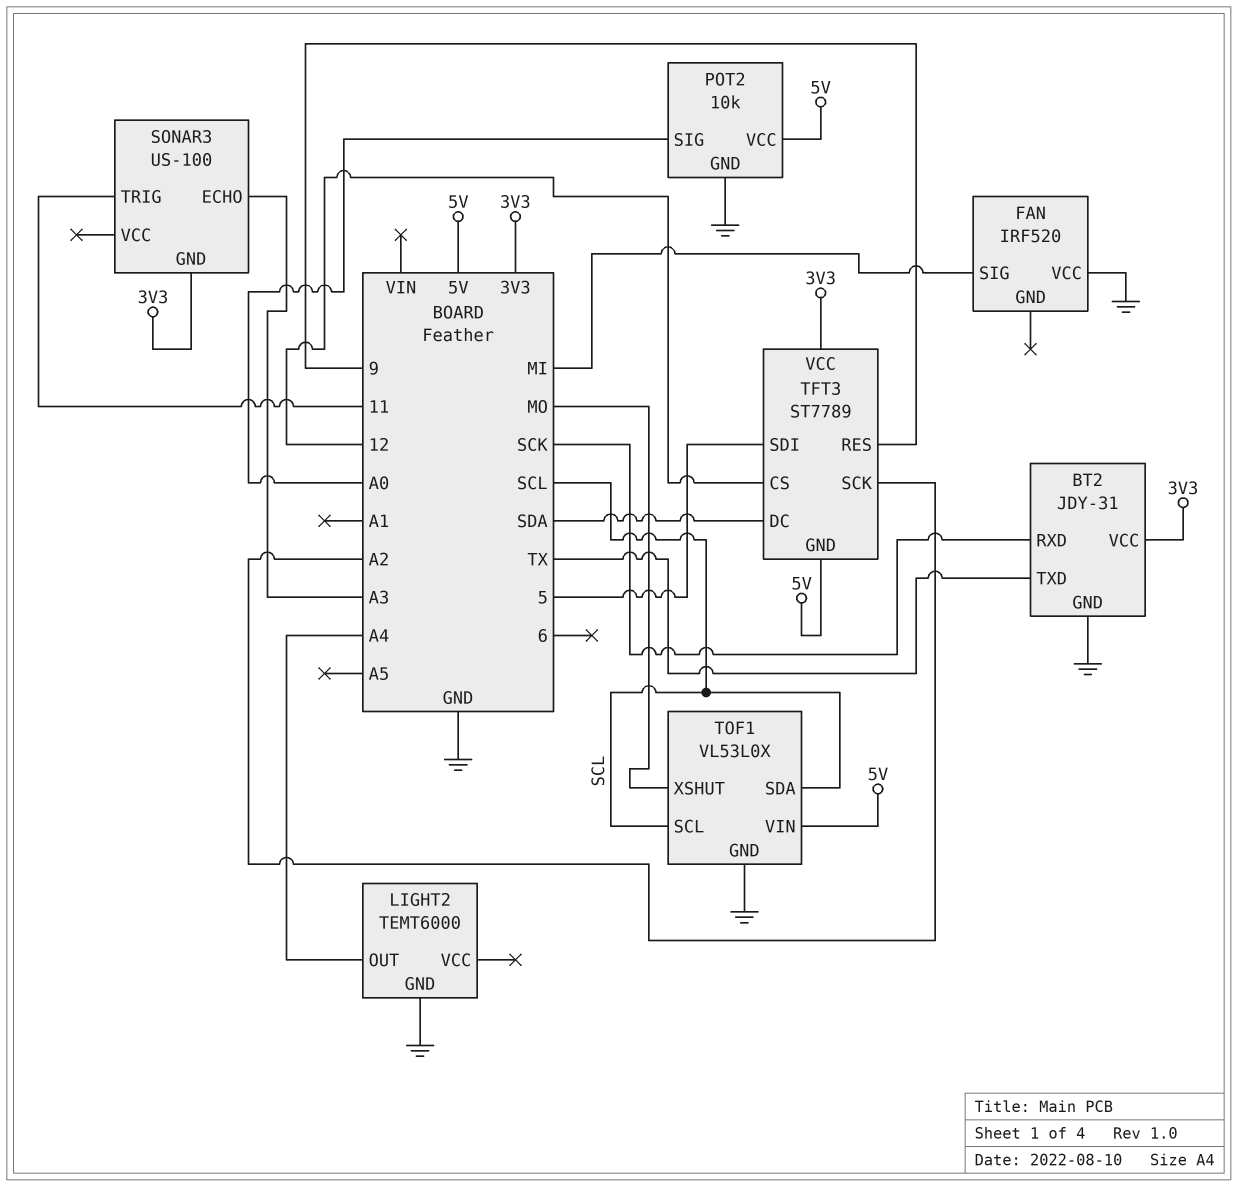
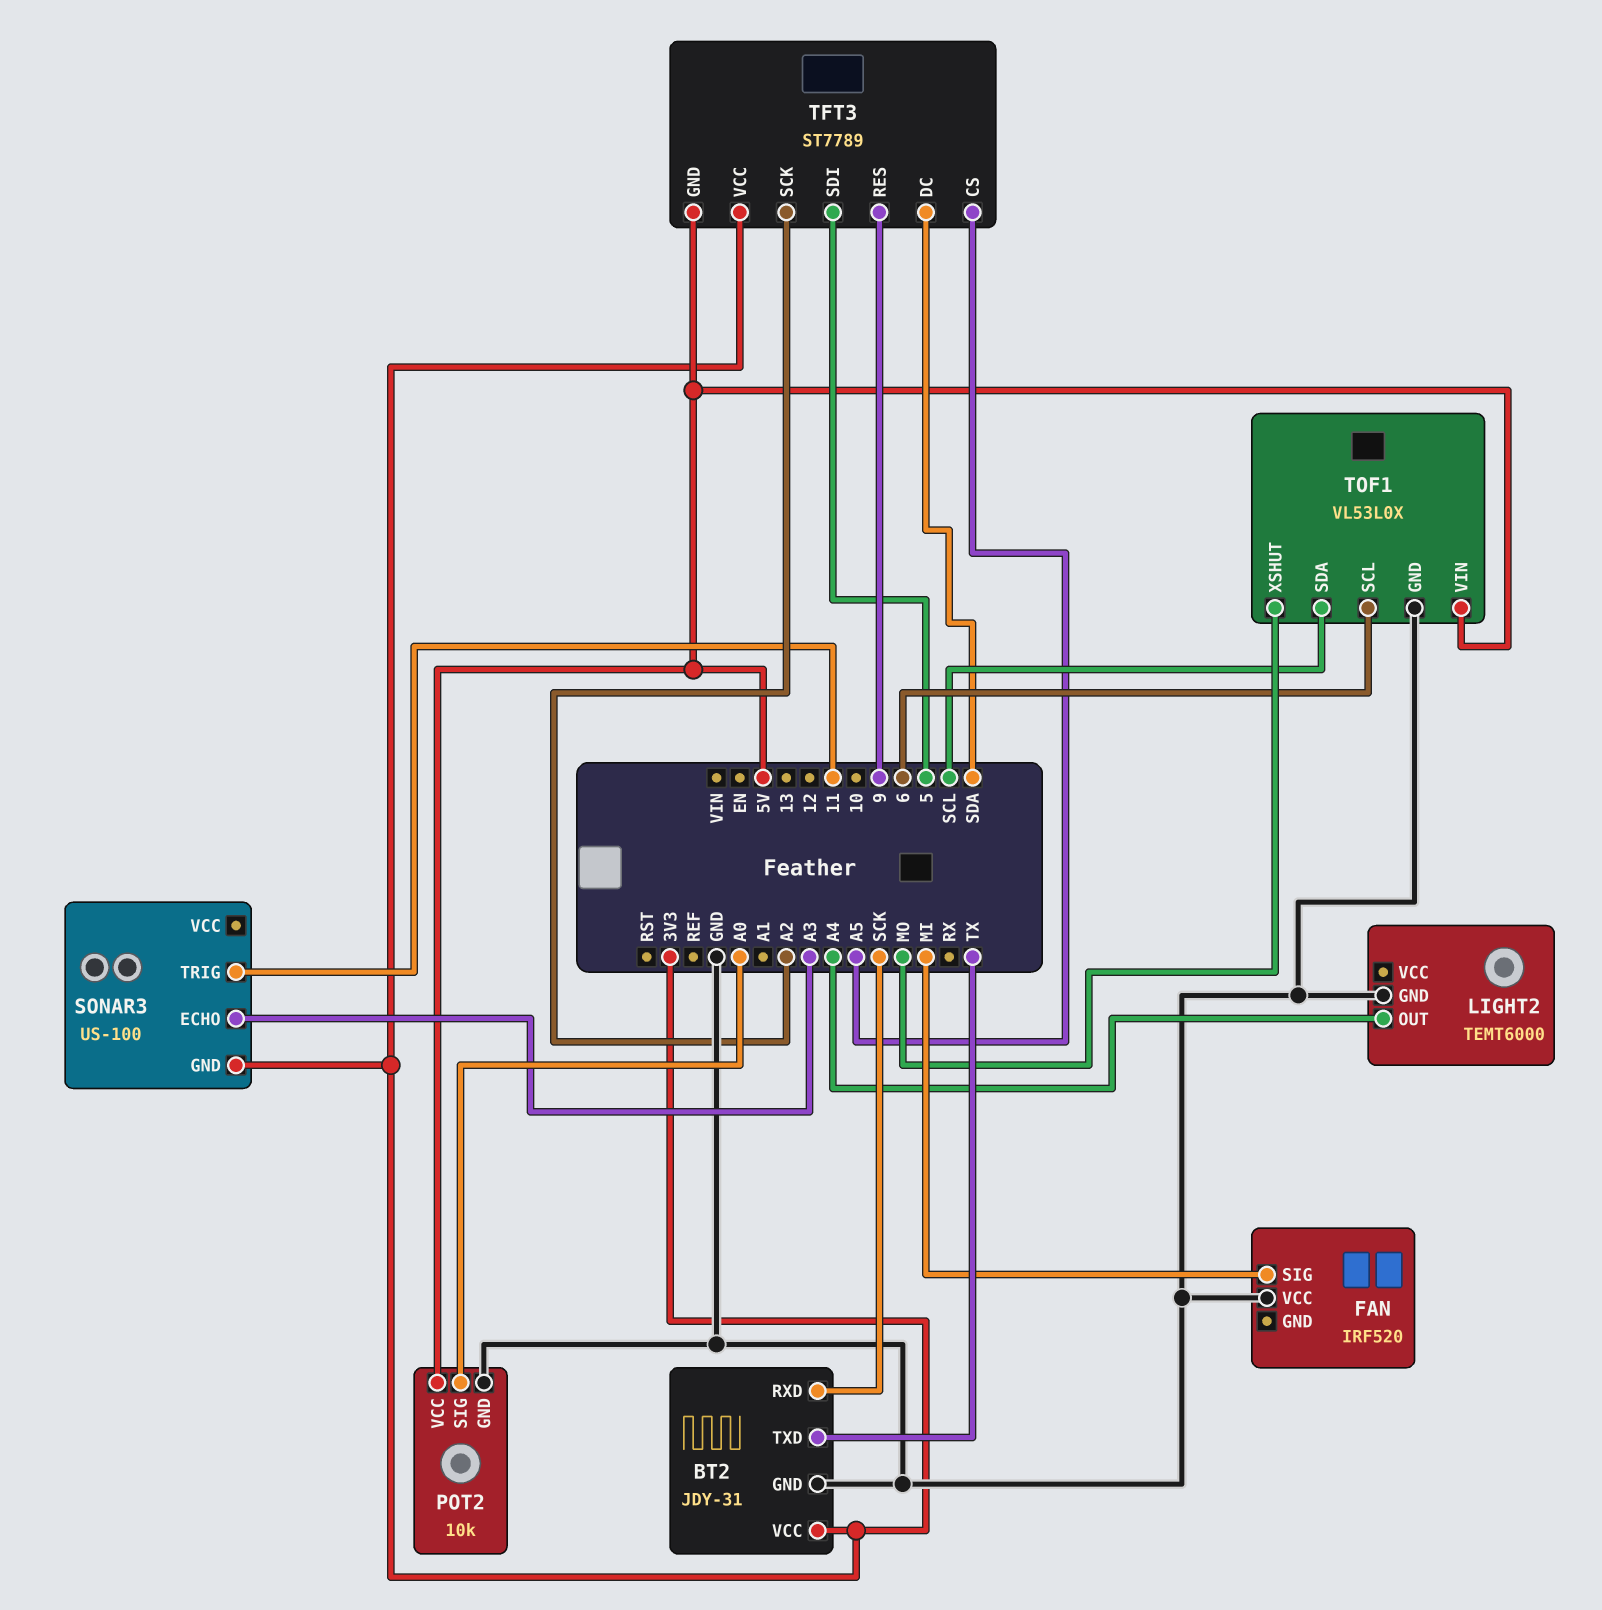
TFT3 pin CS: 12 -> A5
TOF1 pin SCL: SCL -> 6

